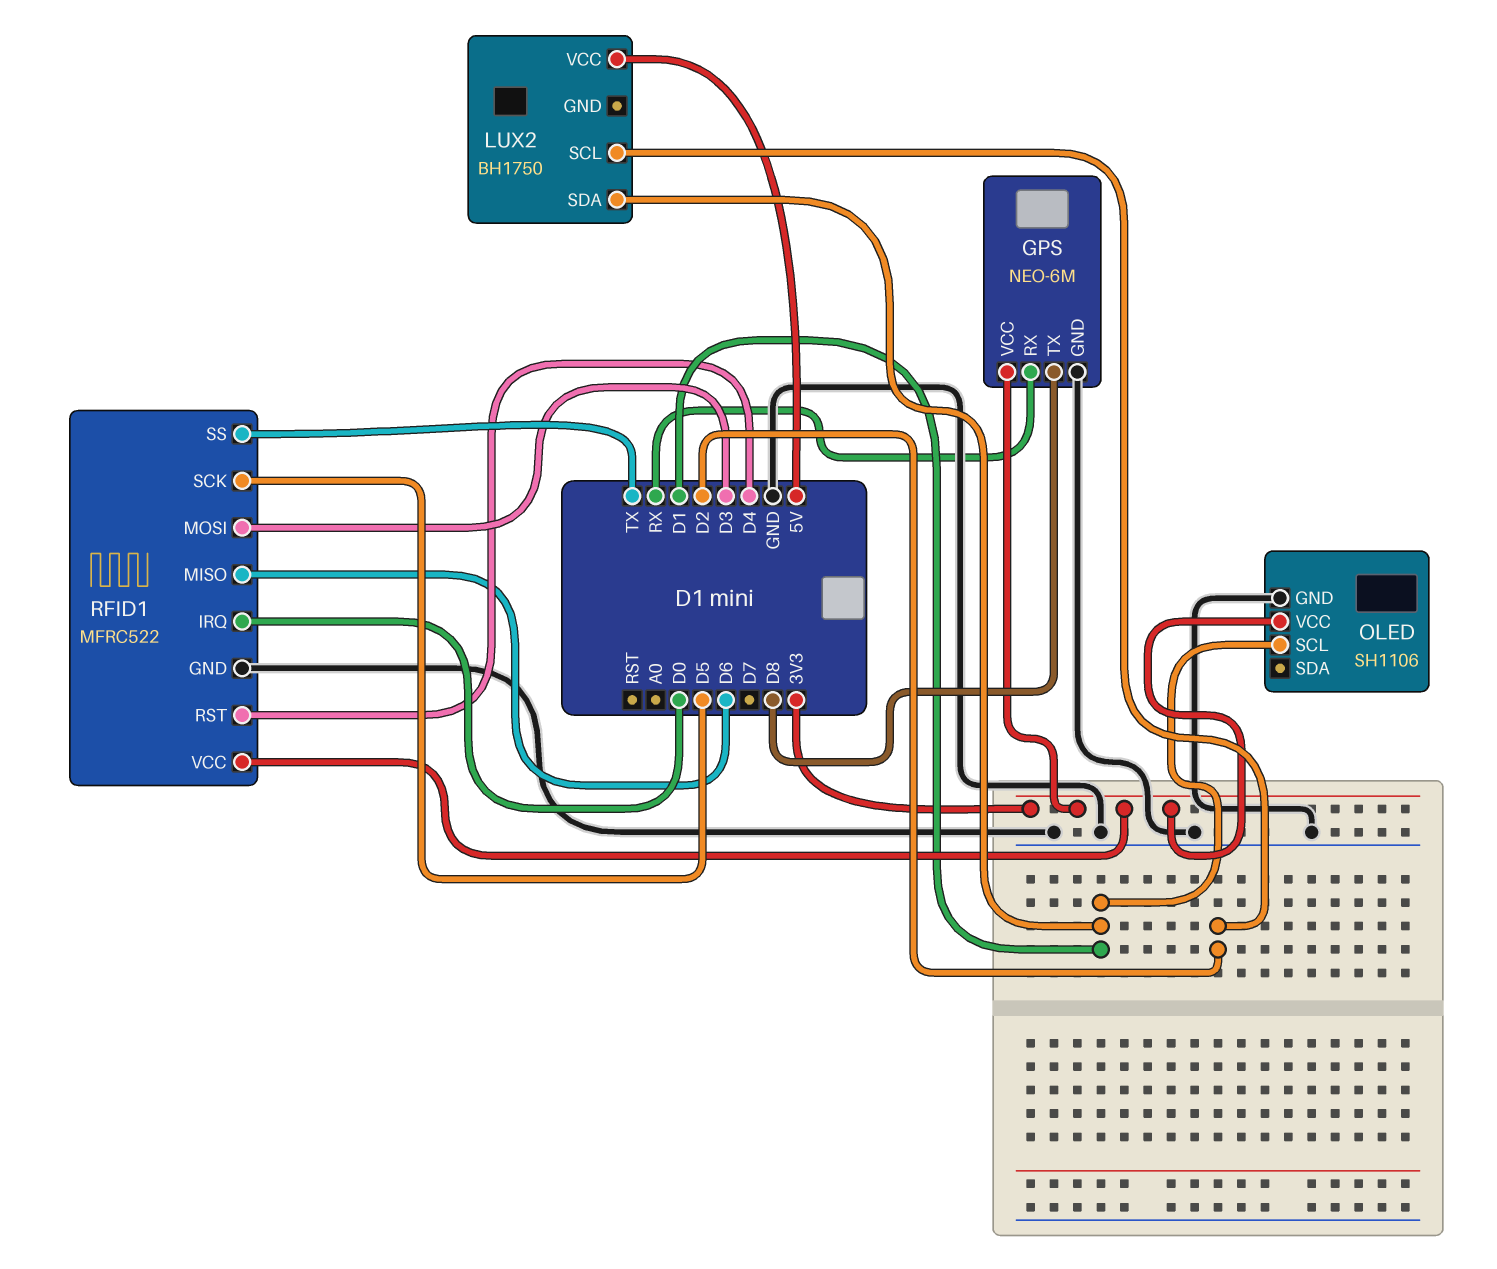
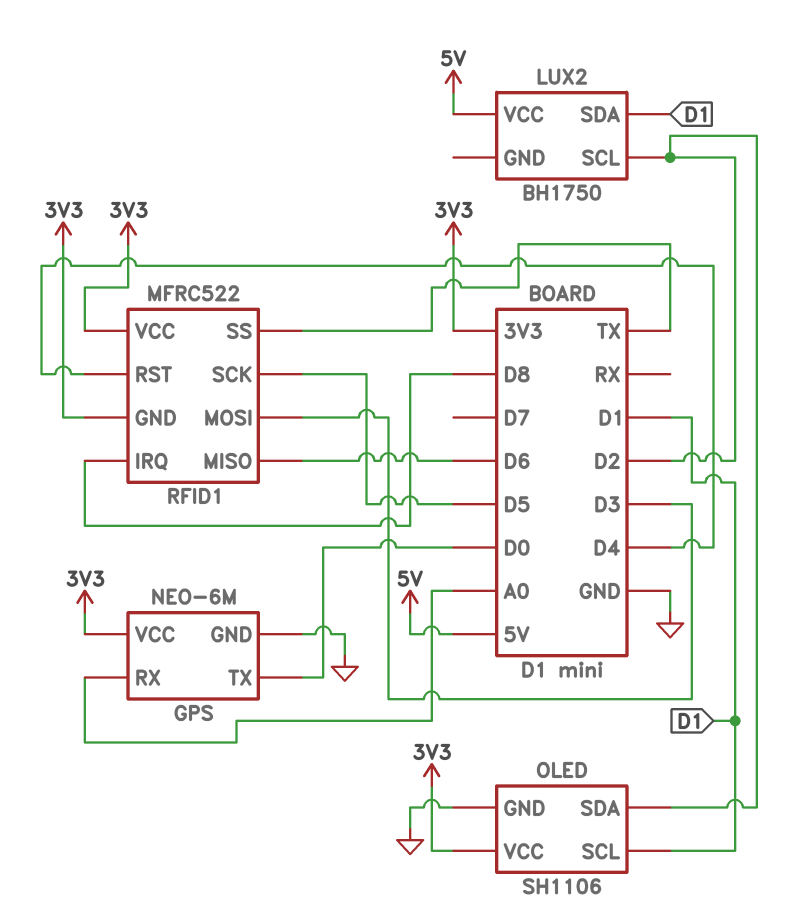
GPS pin RX: RX -> A0
GPS pin TX: D8 -> D0
OLED pin SDA: none -> D2
RFID1 pin GND: GND -> 3V3
RFID1 pin IRQ: D0 -> D8

